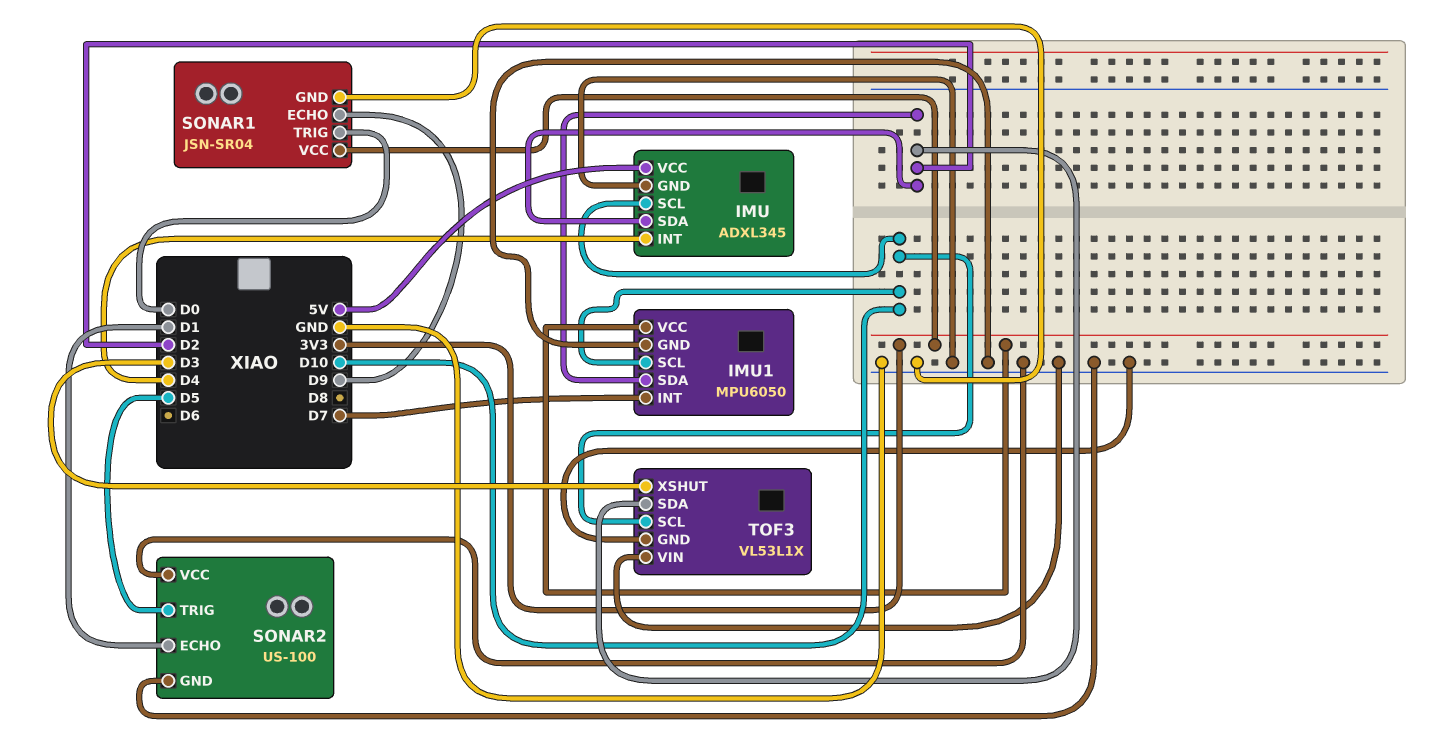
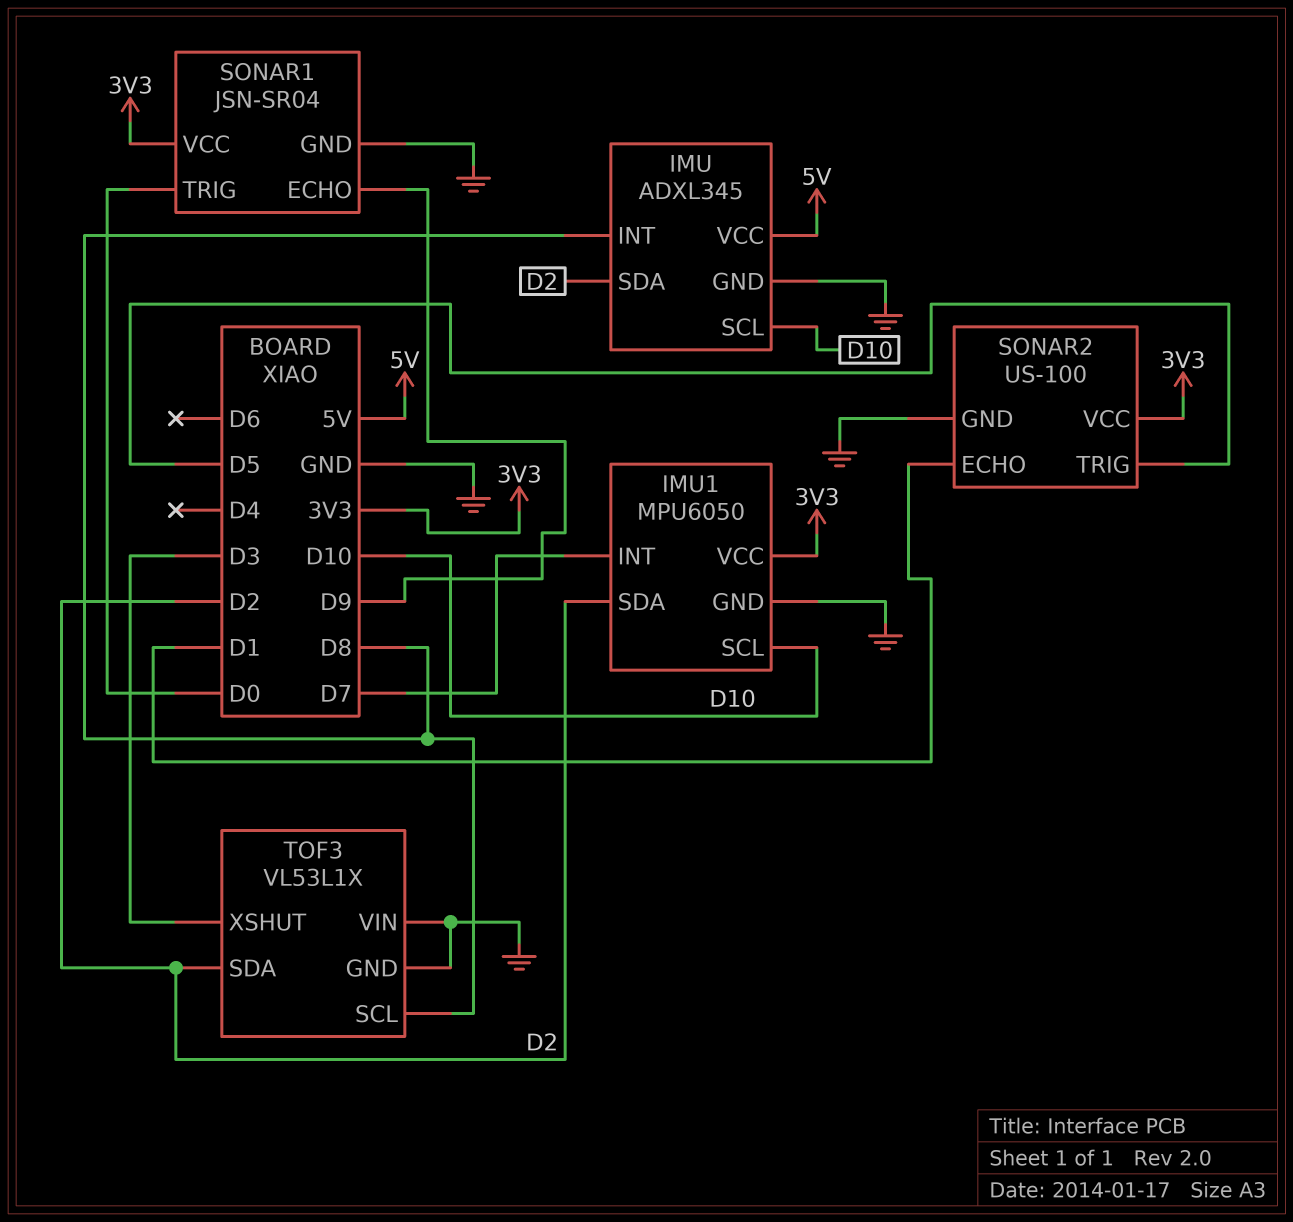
IMU pin INT: D4 -> D8
SONAR2 pin VCC: GND -> 3V3
TOF3 pin SCL: D10 -> D8

